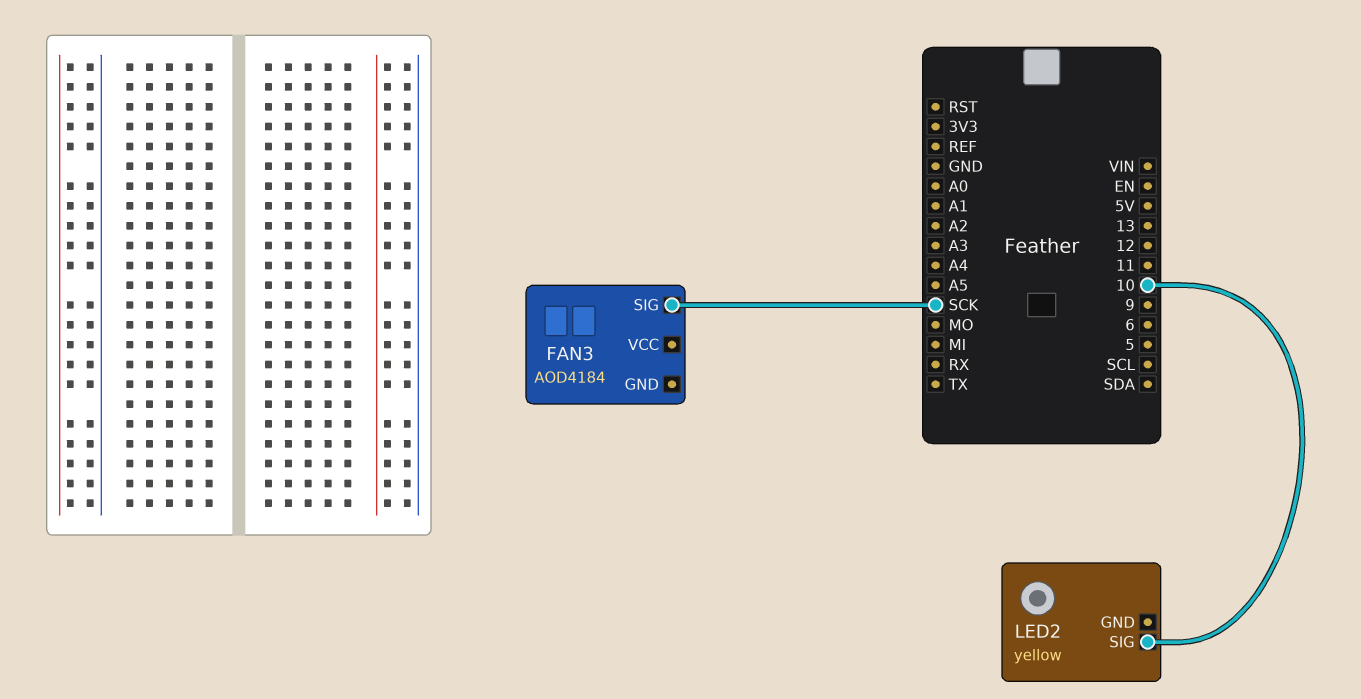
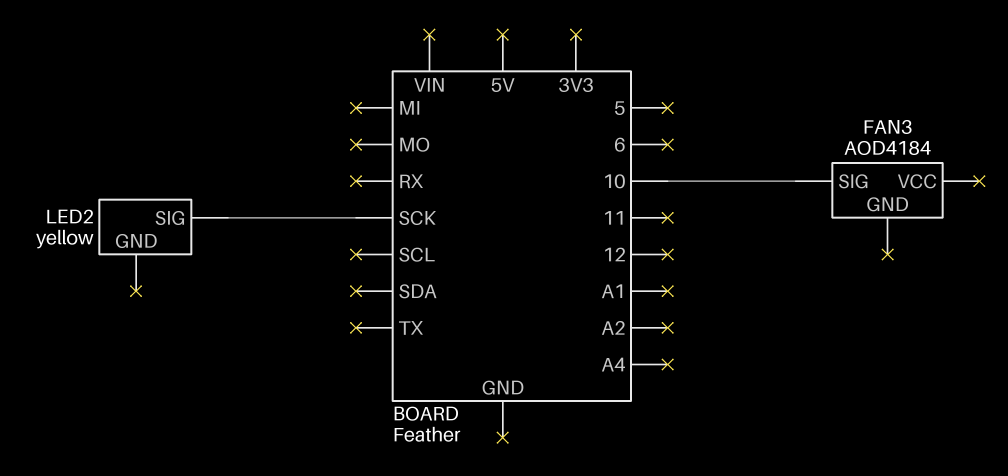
FAN3 pin SIG: SCK -> 10
LED2 pin SIG: 10 -> SCK

